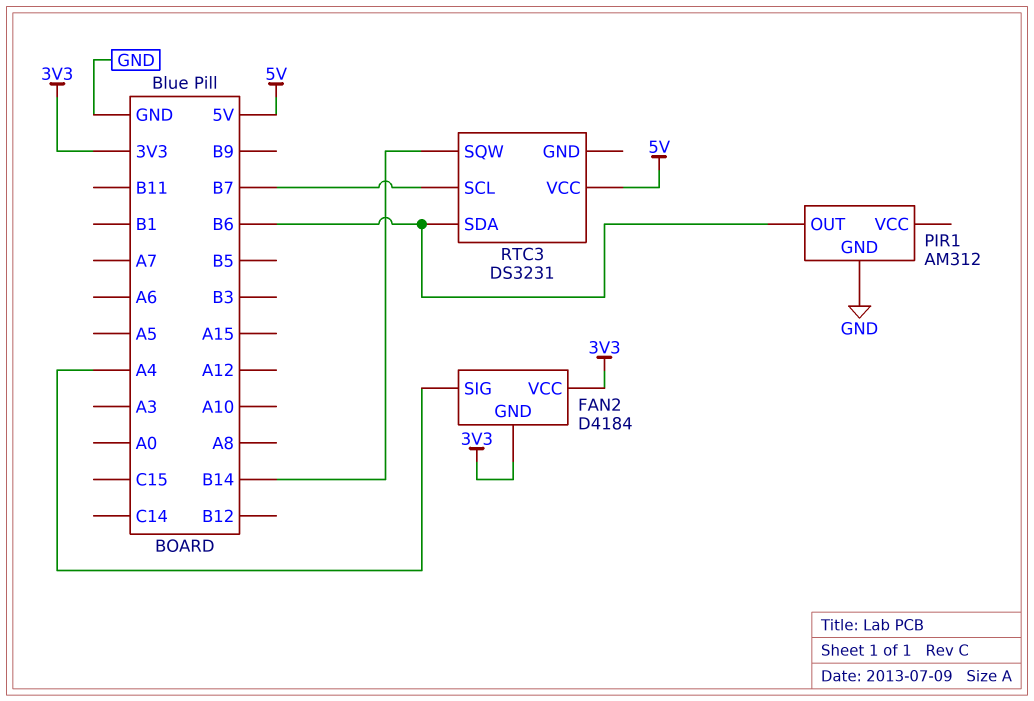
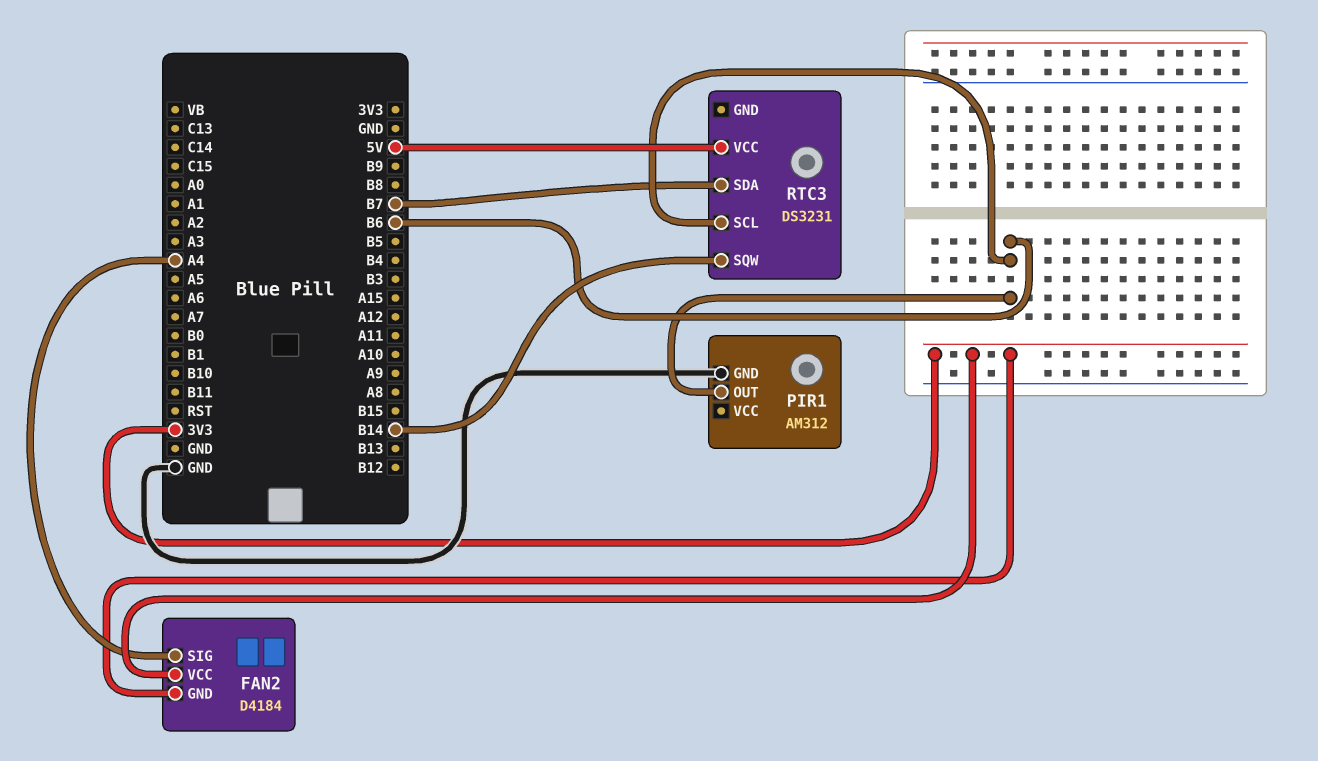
RTC3 pin SCL: B7 -> B6
RTC3 pin SDA: B6 -> B7

